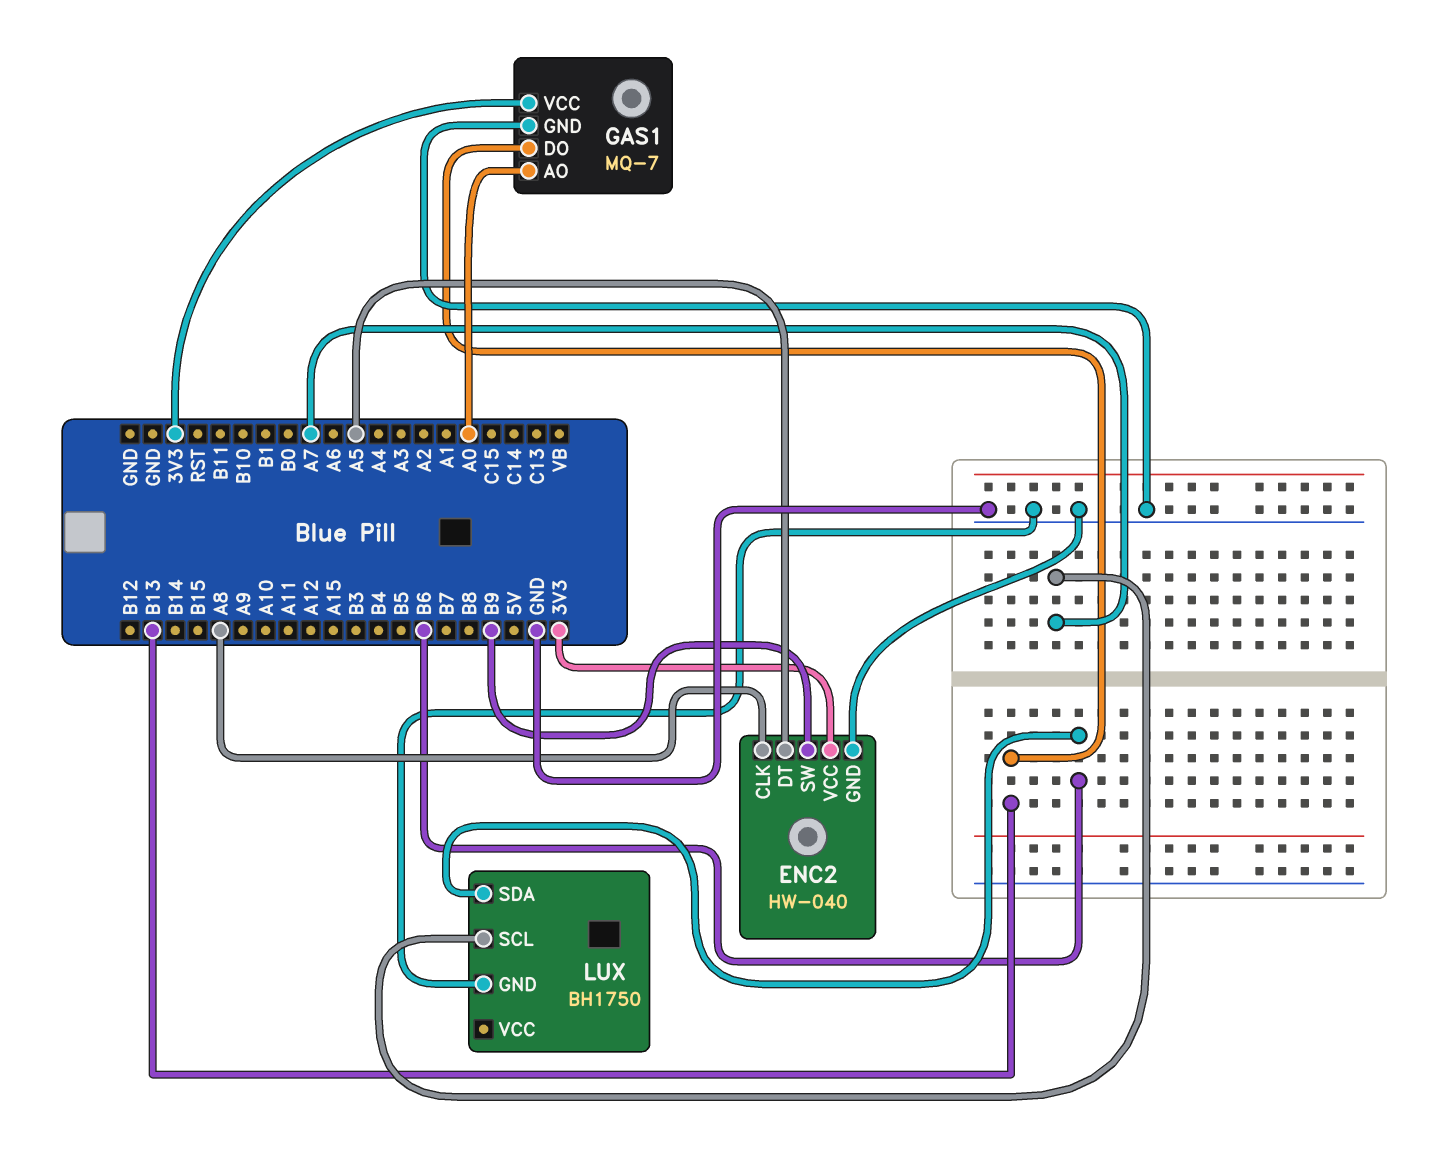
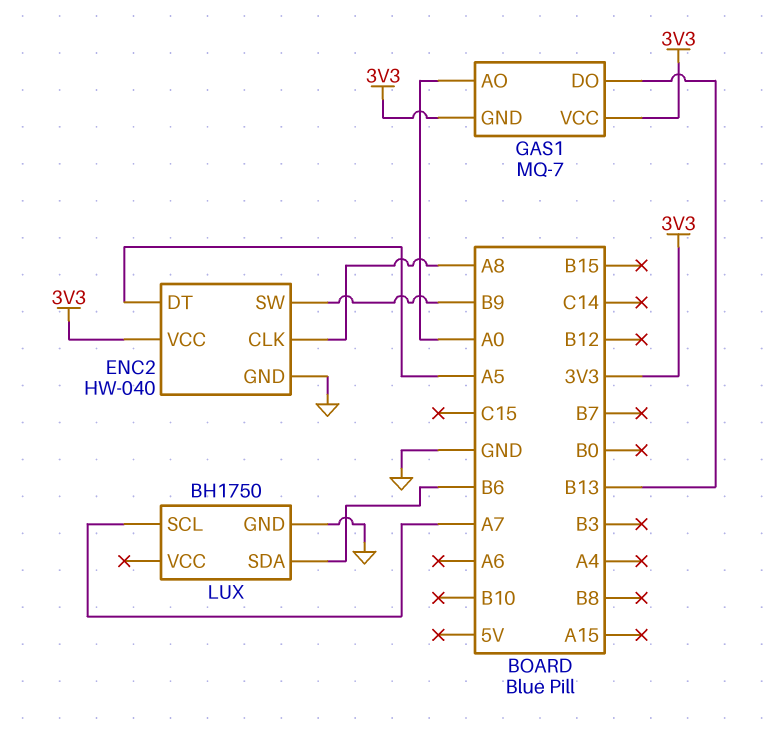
GAS1 pin GND: GND -> 3V3

